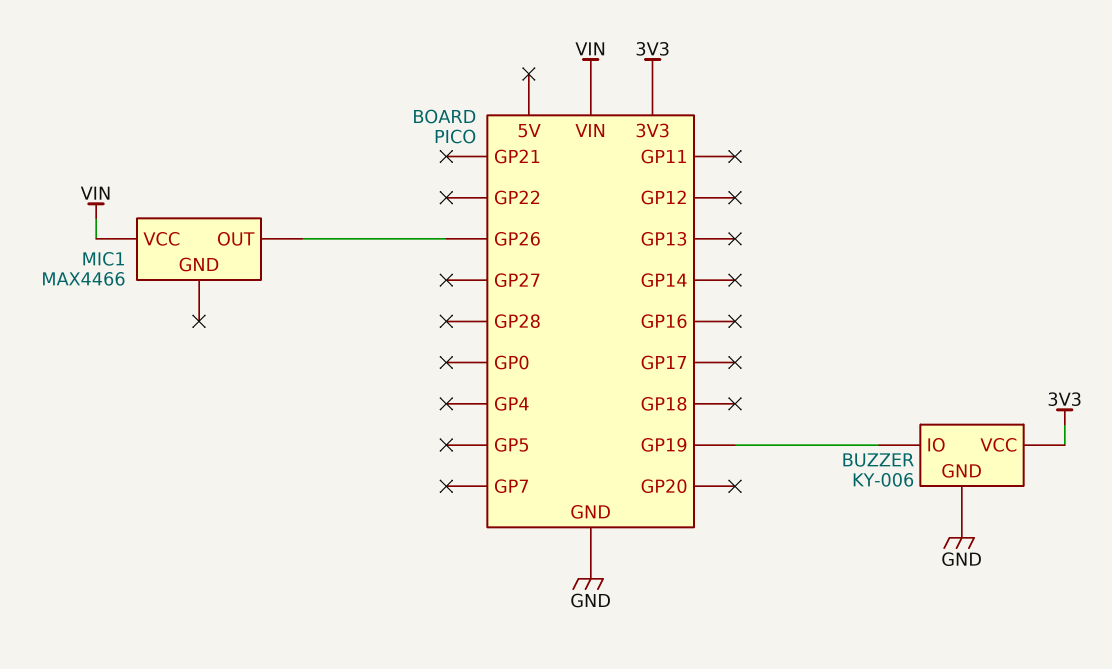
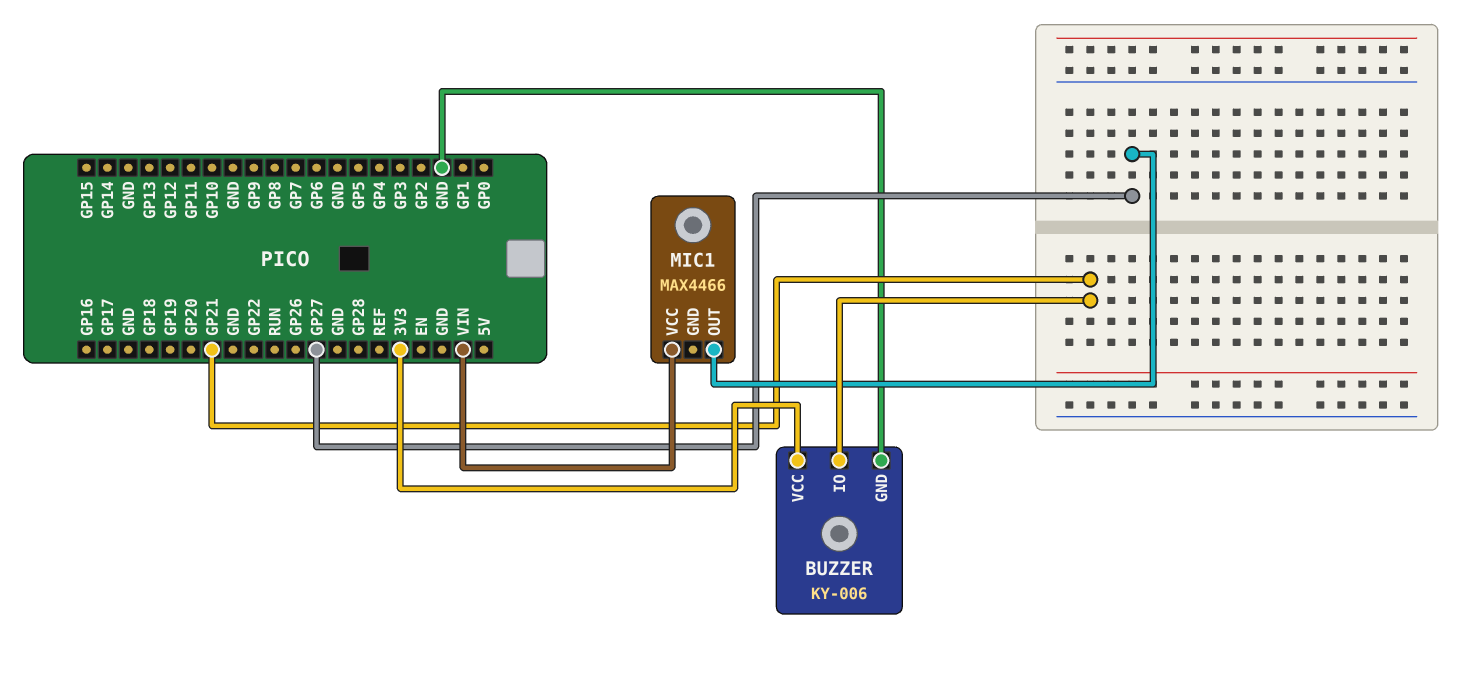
BUZZER pin IO: GP19 -> GP21
MIC1 pin OUT: GP26 -> GP27

